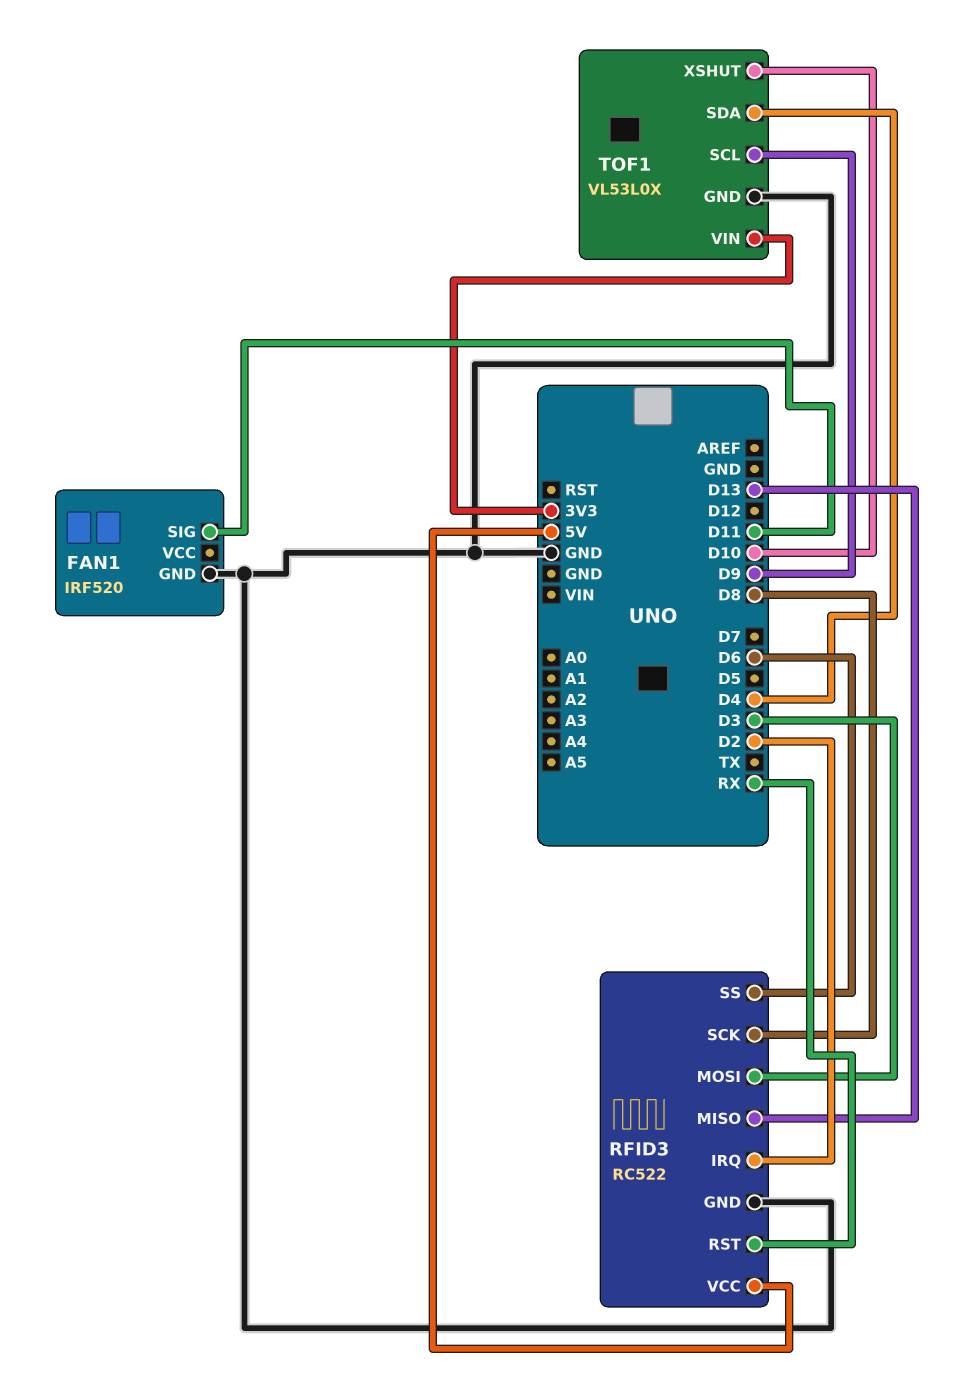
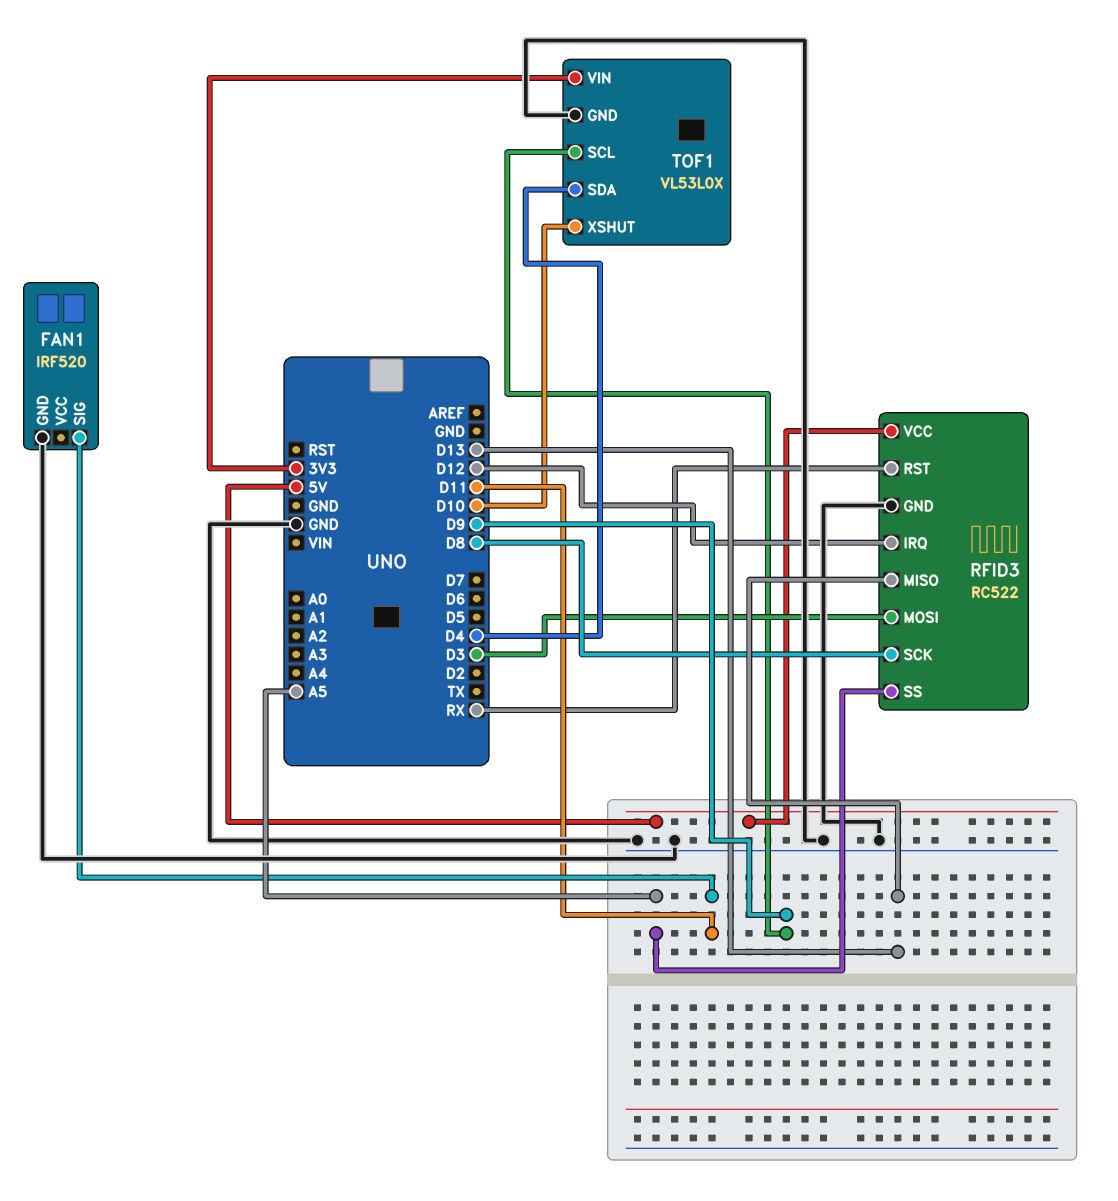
RFID3 pin IRQ: D2 -> D12
RFID3 pin SS: D6 -> A5

